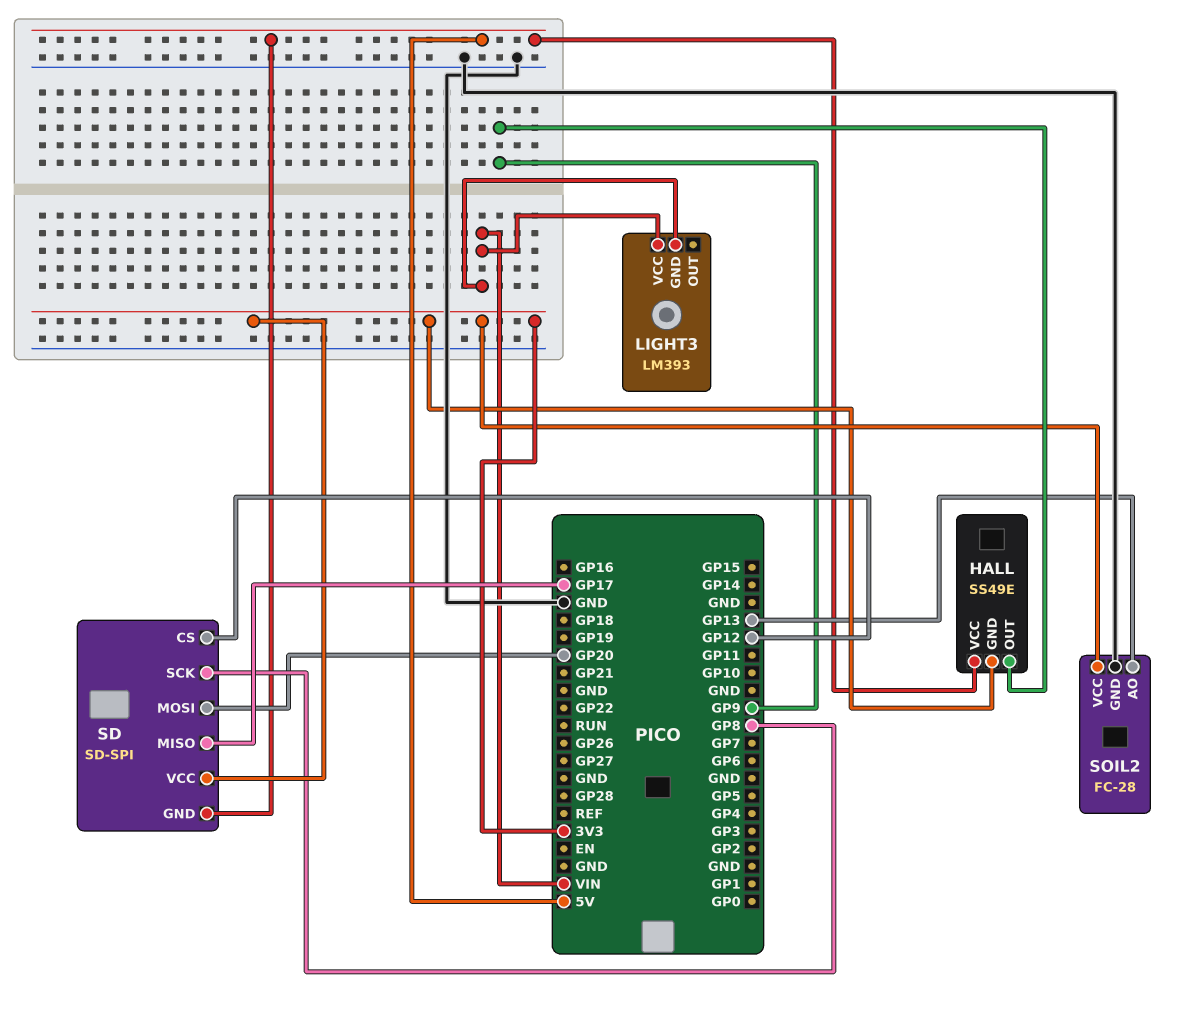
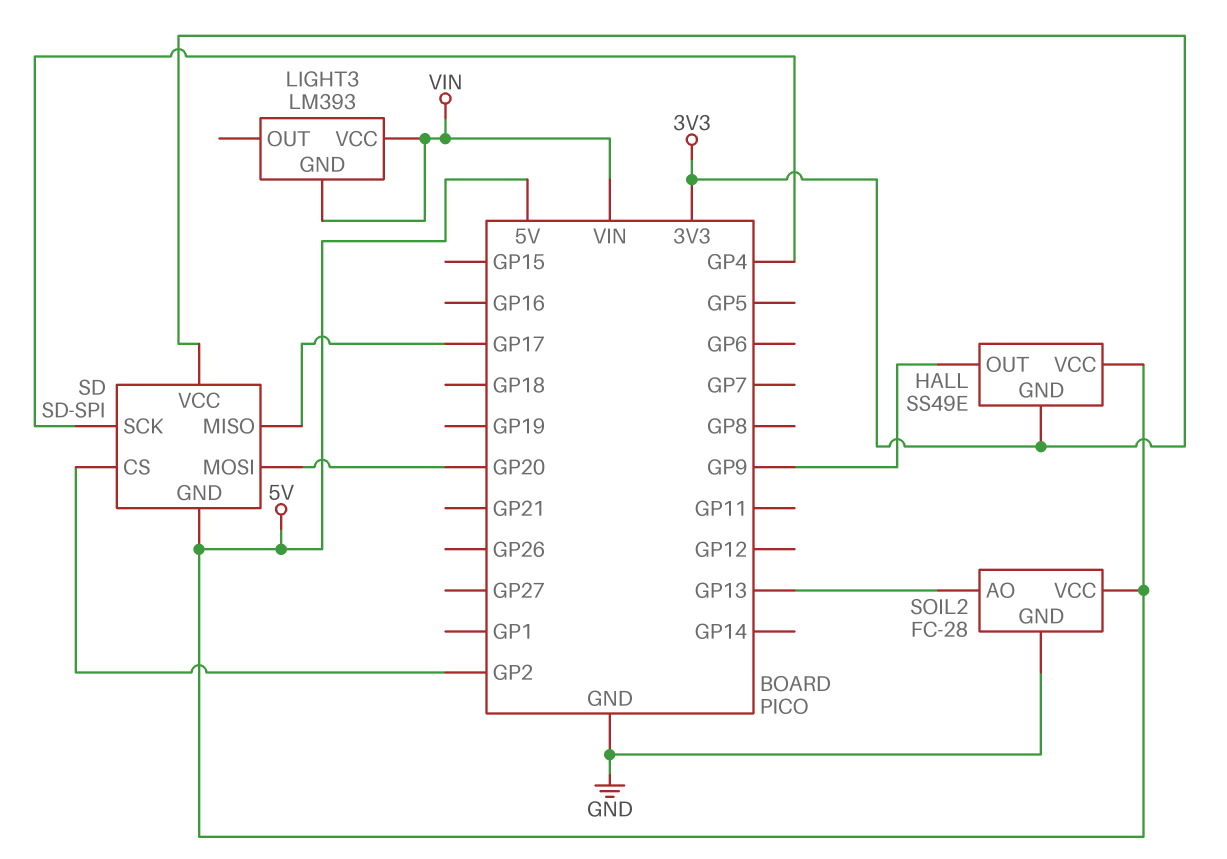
SD pin CS: GP12 -> GP2
SD pin SCK: GP8 -> GP4
SOIL2 pin VCC: 3V3 -> 5V

